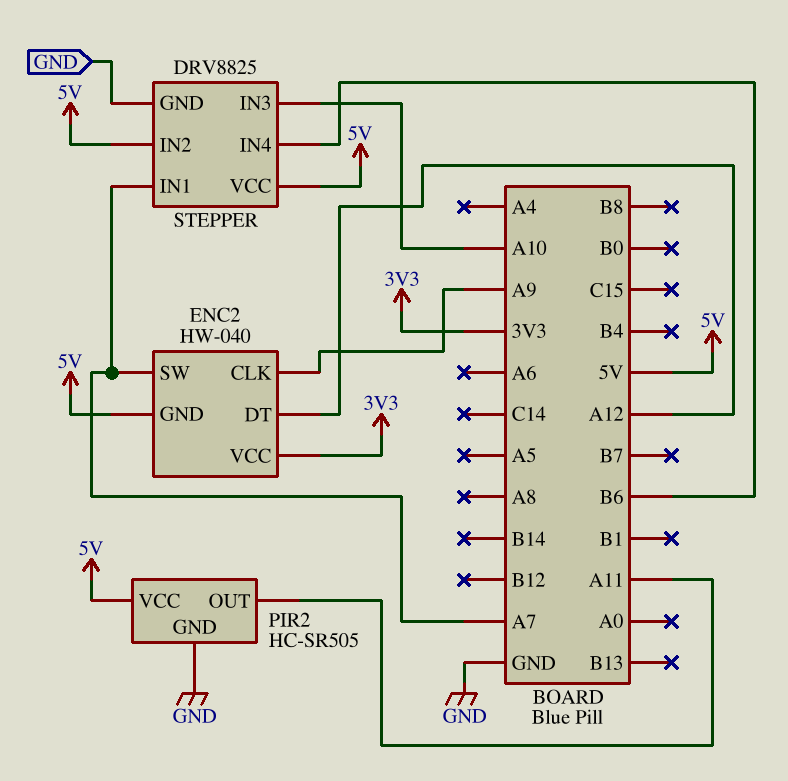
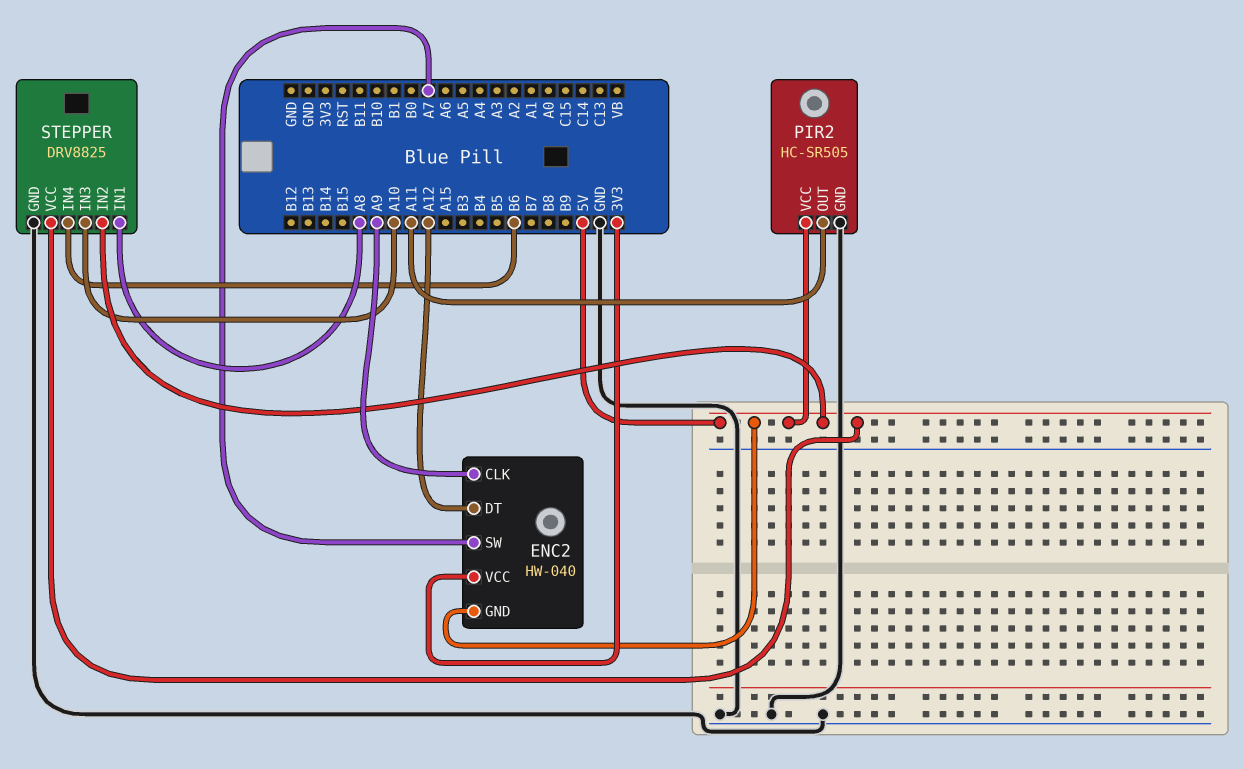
STEPPER pin IN1: A7 -> A8

